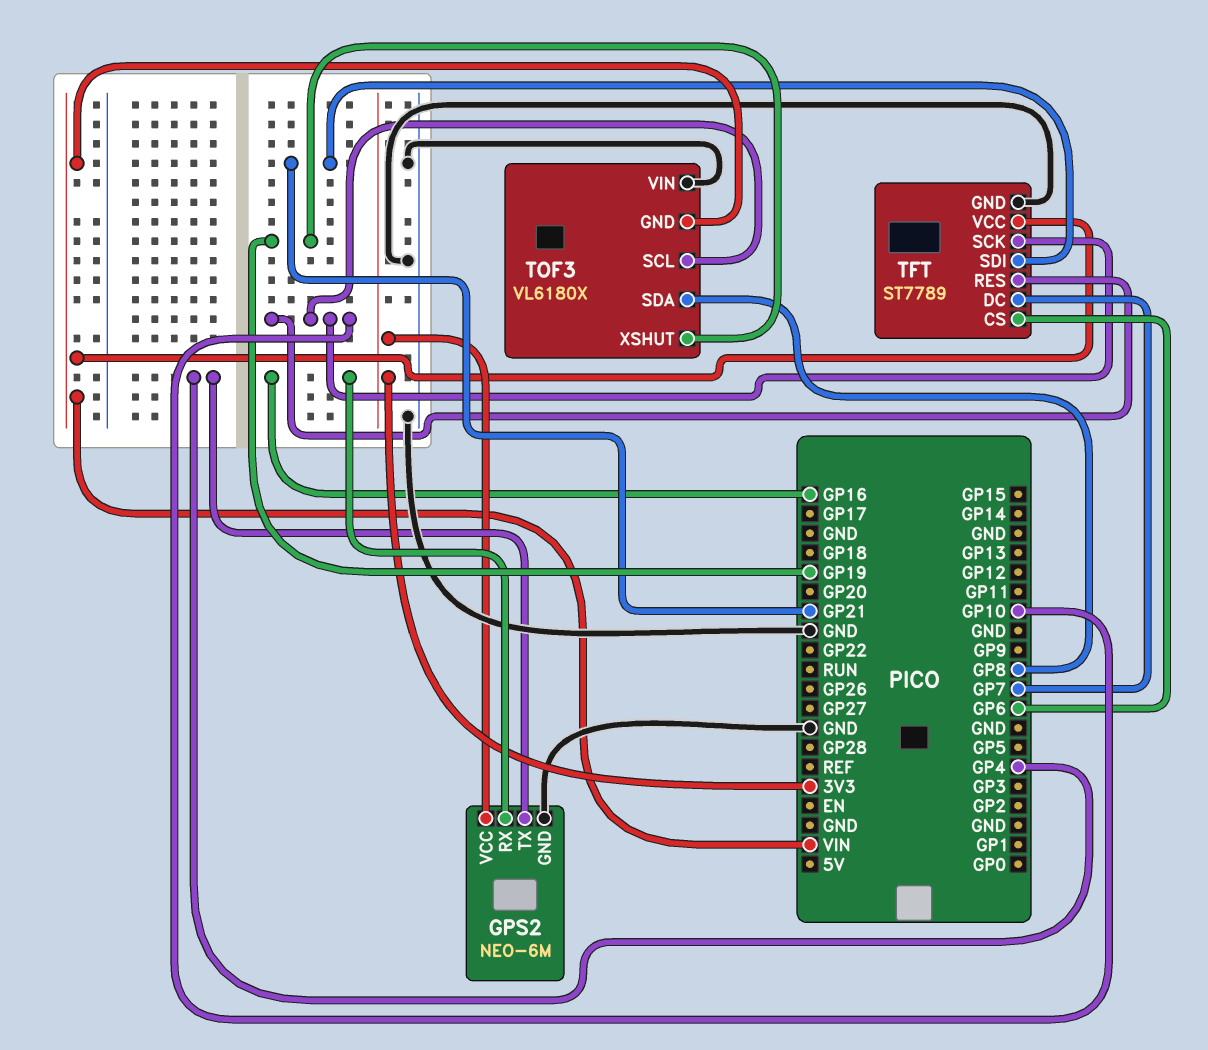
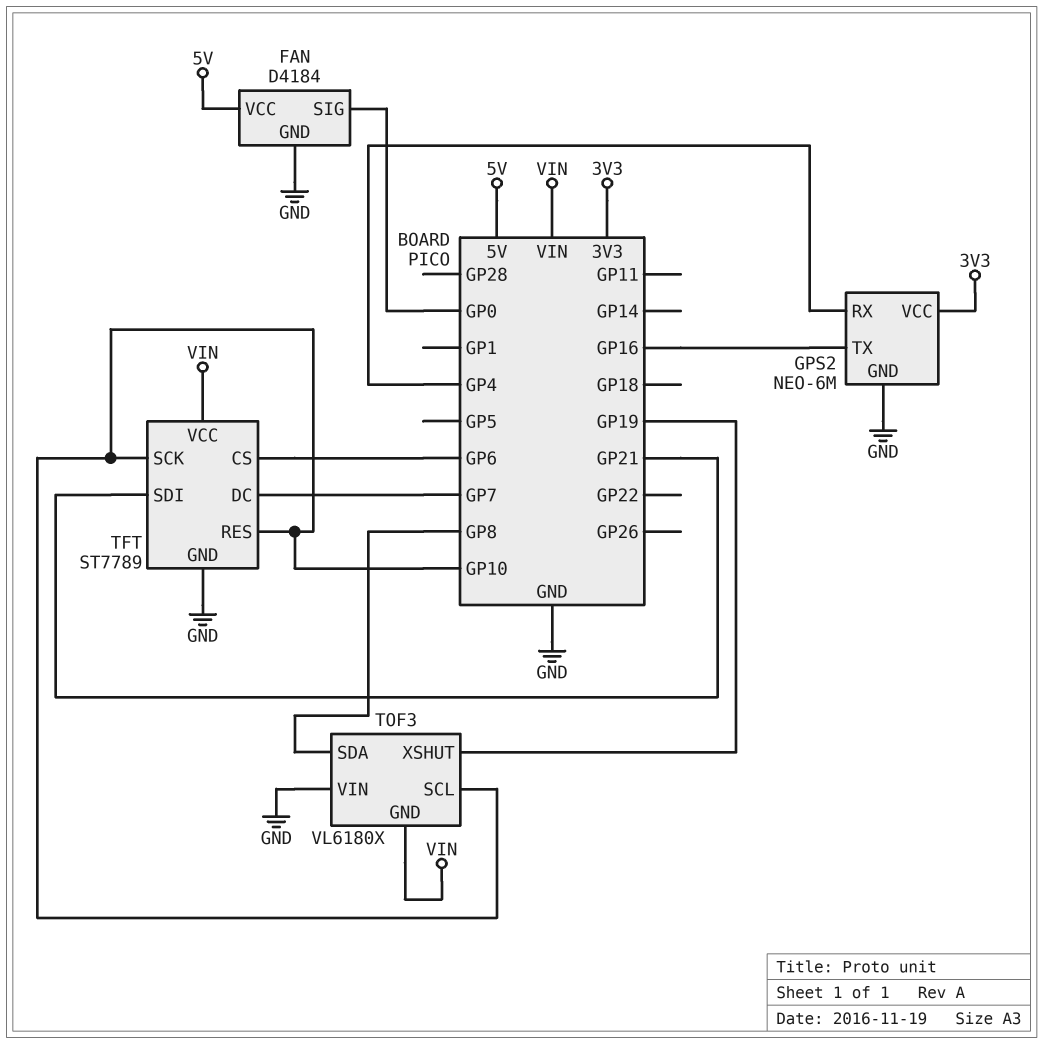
FAN: none -> D4184
FAN pin GND: none -> GND
FAN pin SIG: none -> GP0
FAN pin VCC: none -> 5V
GPS2 pin RX: GP16 -> GP4
GPS2 pin TX: GP4 -> GP16

